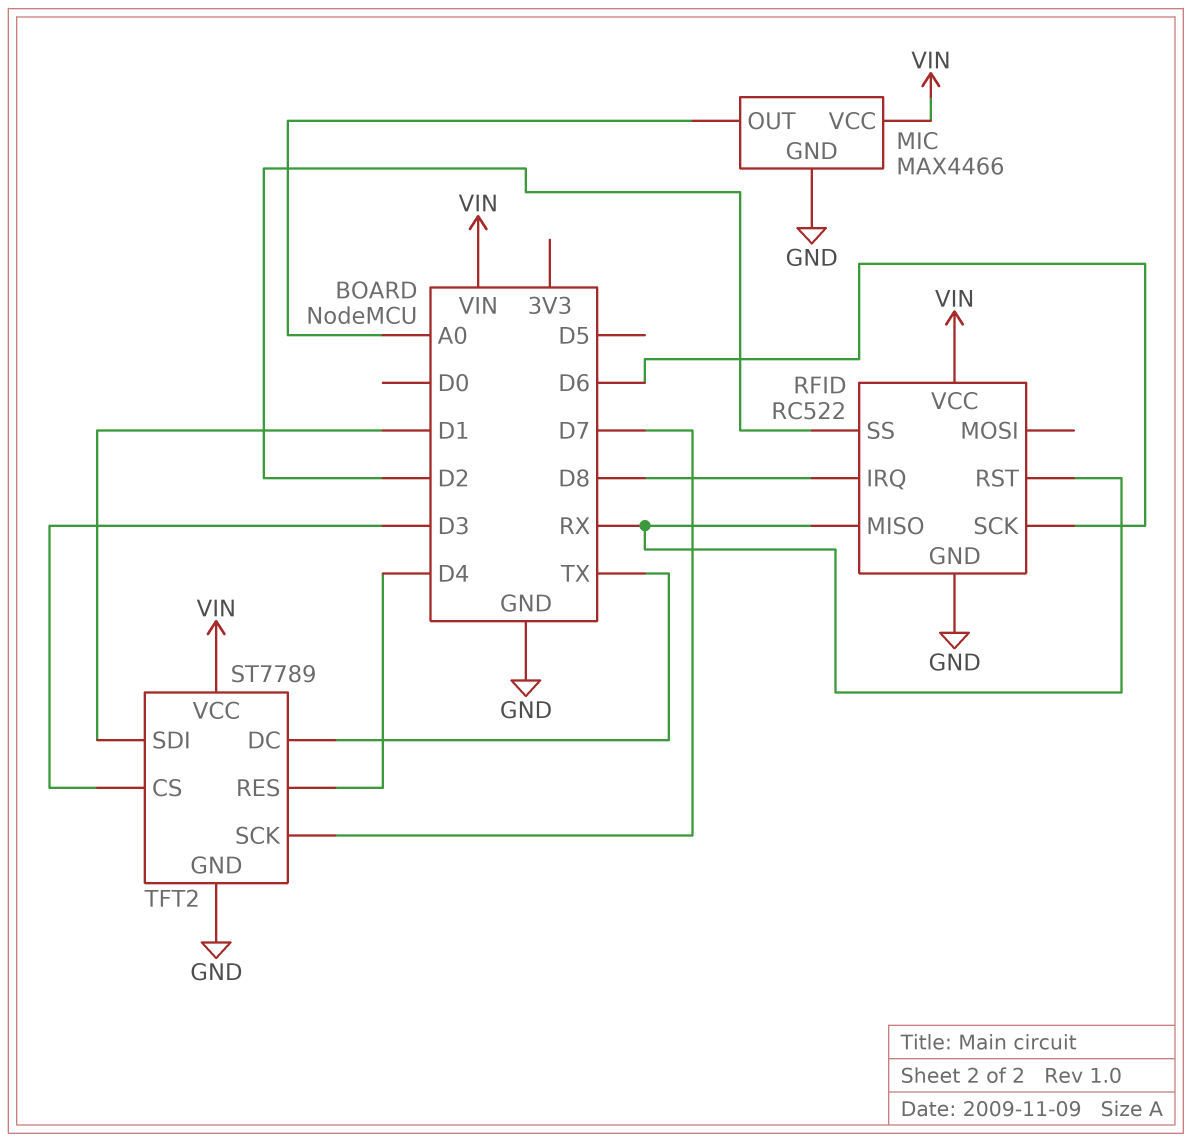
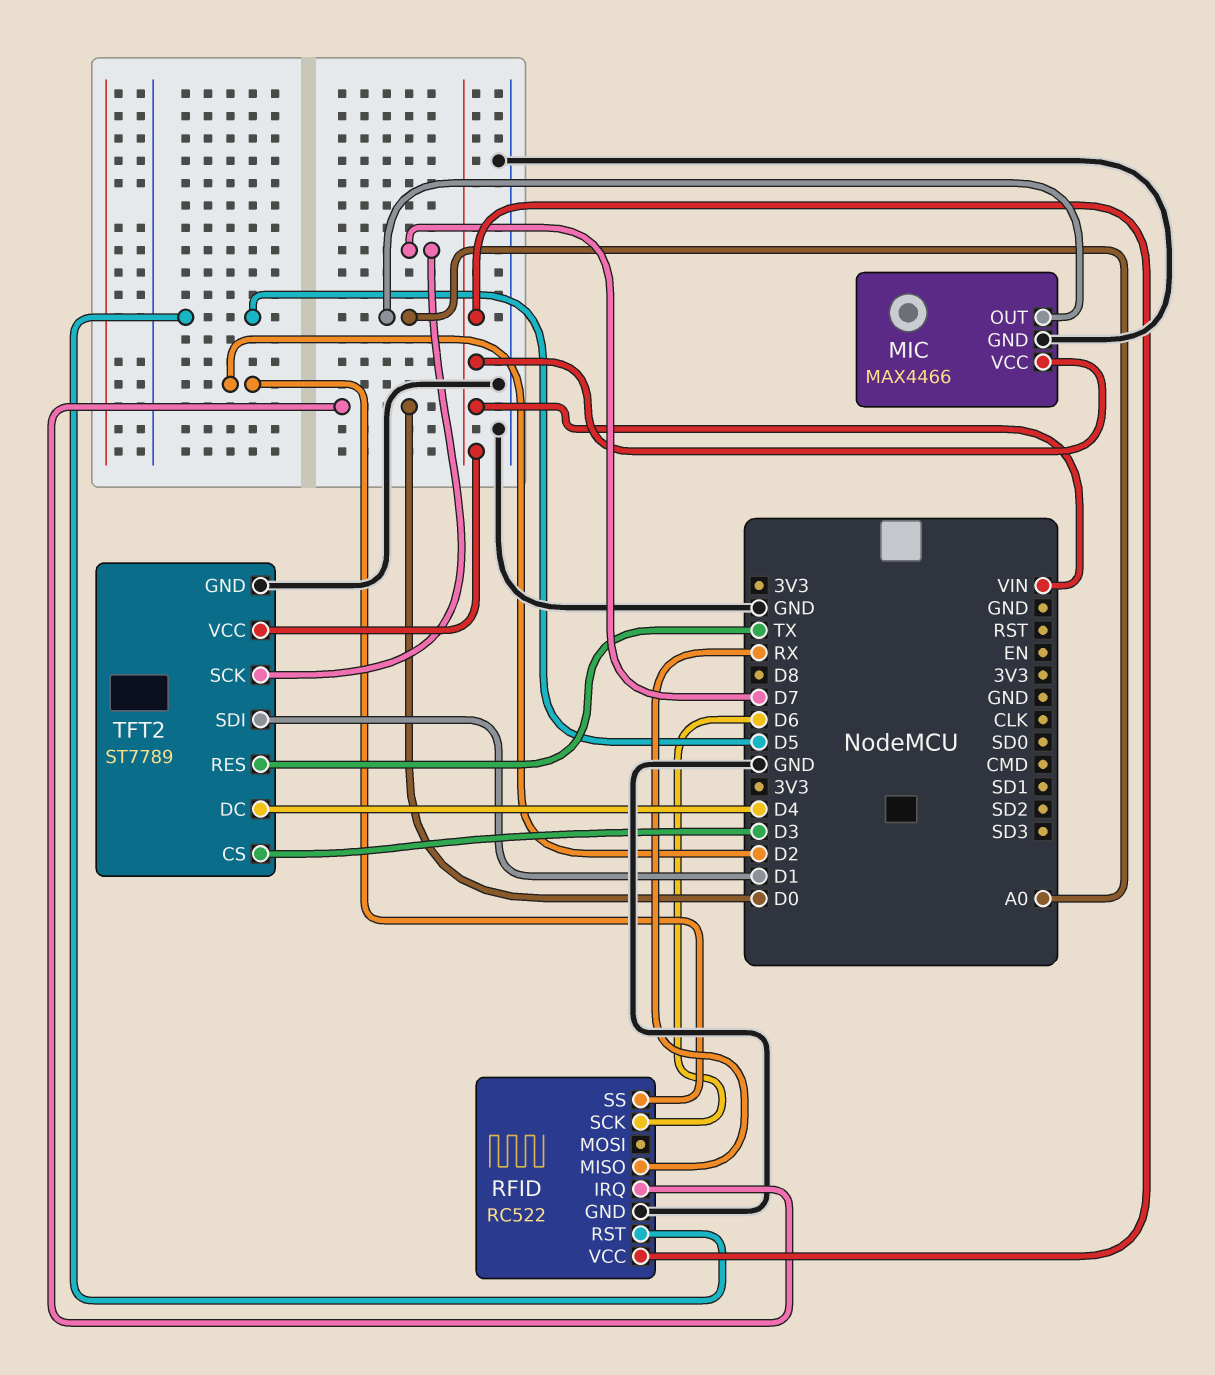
RFID pin IRQ: D8 -> D0
RFID pin RST: RX -> D5
TFT2 pin DC: TX -> D4
TFT2 pin RES: D4 -> TX

